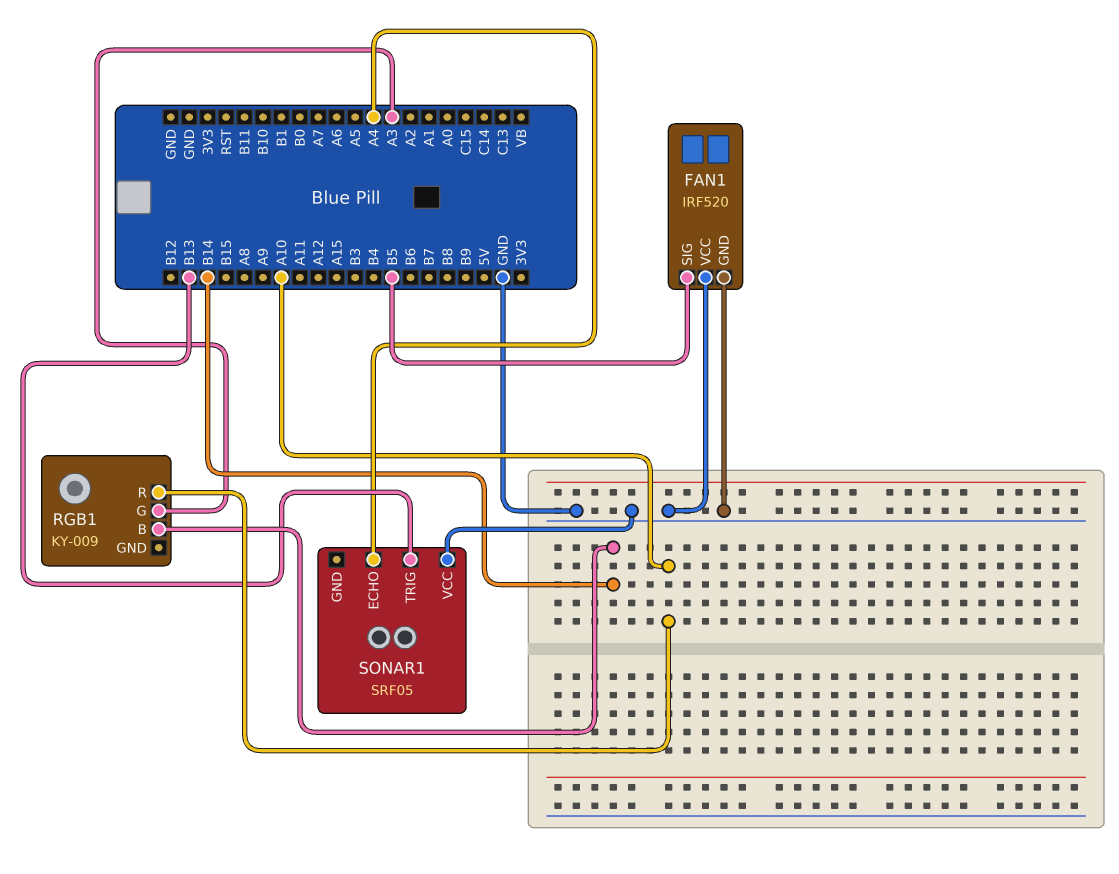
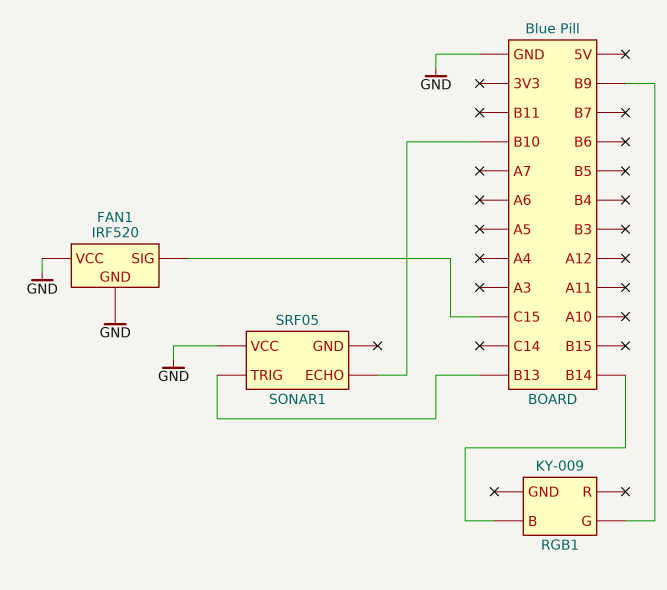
FAN1 pin SIG: B5 -> C15
RGB1 pin G: A3 -> B9
RGB1 pin R: A10 -> none
SONAR1 pin ECHO: A4 -> B10

